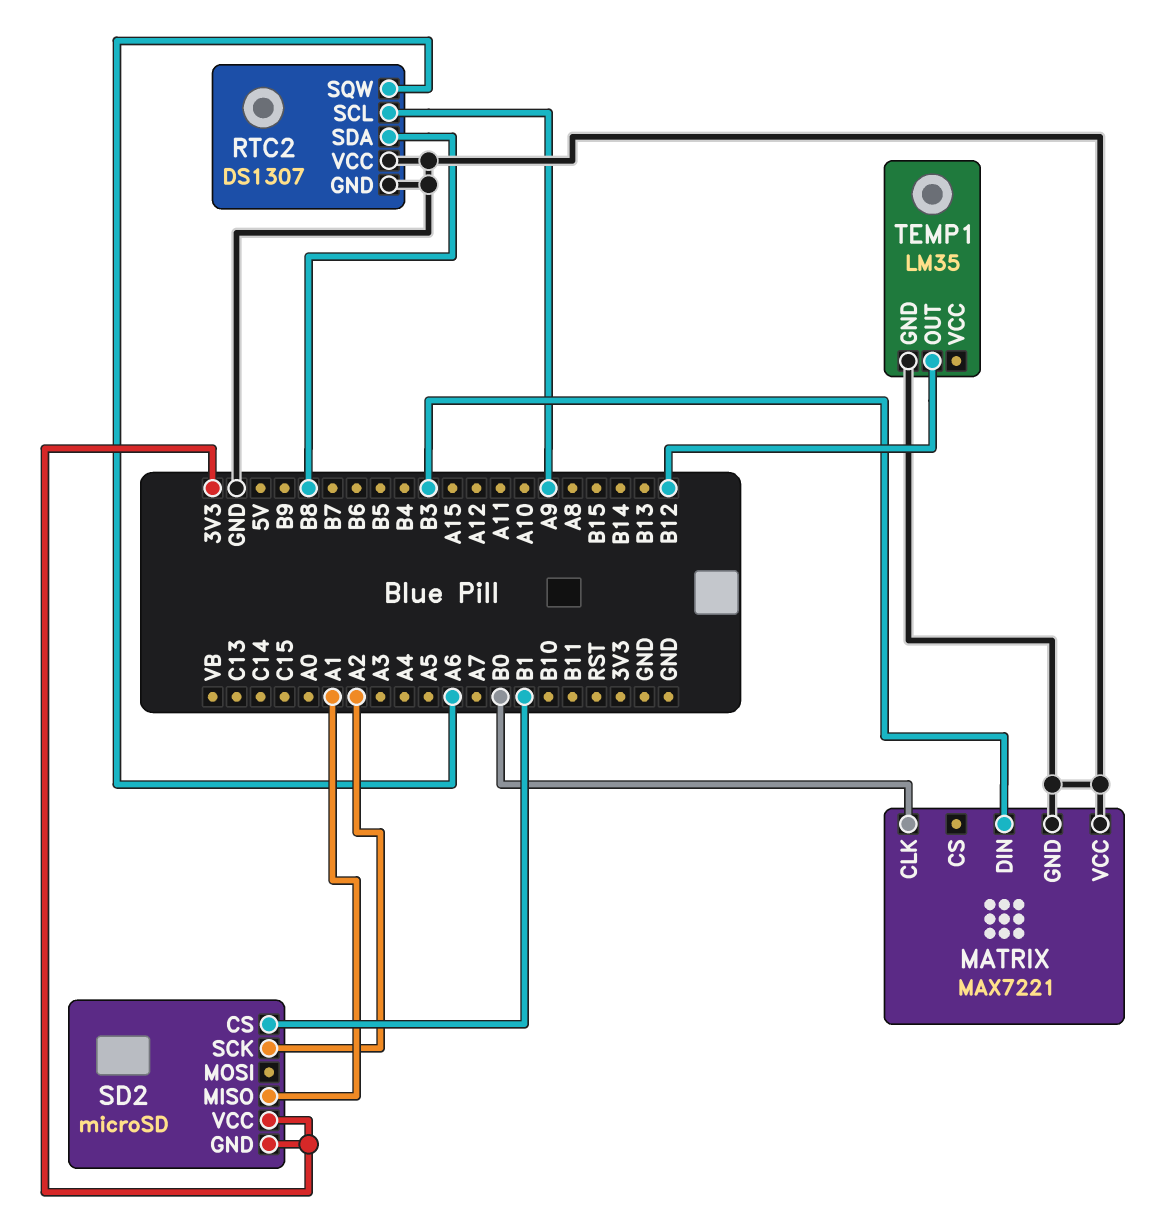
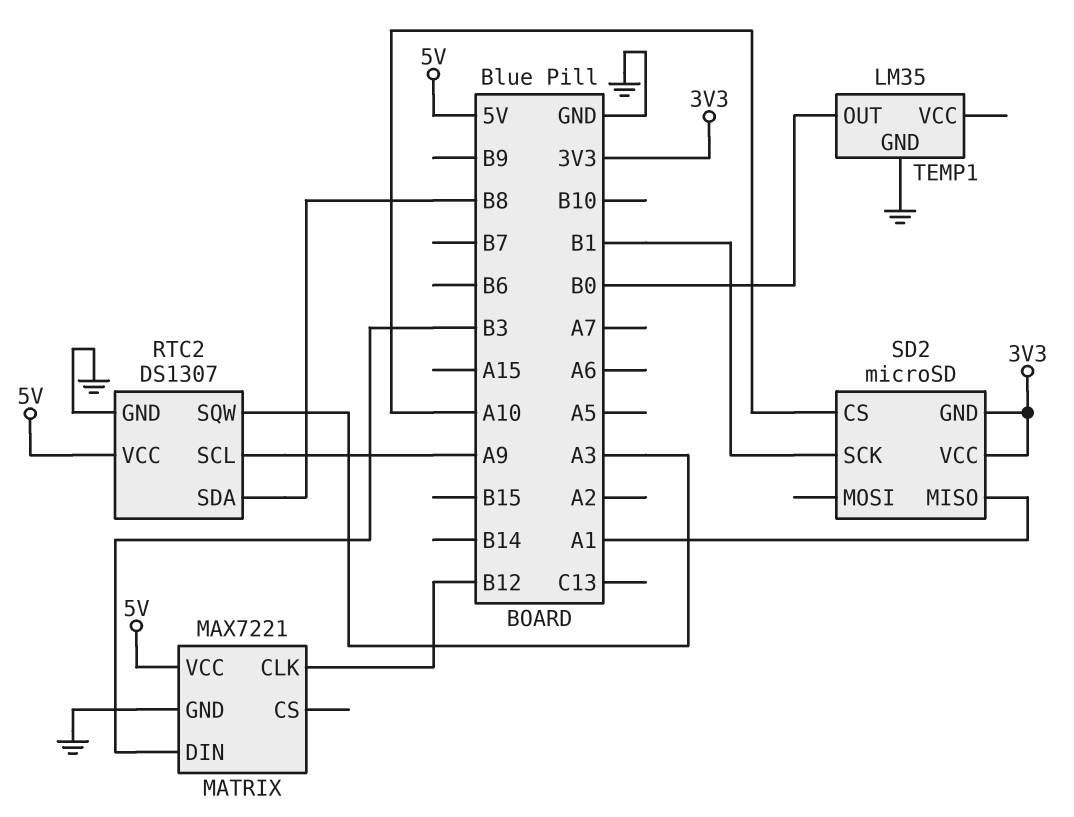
MATRIX pin CLK: B0 -> B12
MATRIX pin VCC: GND -> 5V
RTC2 pin SQW: A6 -> A3
RTC2 pin VCC: GND -> 5V
SD2 pin CS: B1 -> A10
SD2 pin SCK: A2 -> B1
TEMP1 pin OUT: B12 -> B0

